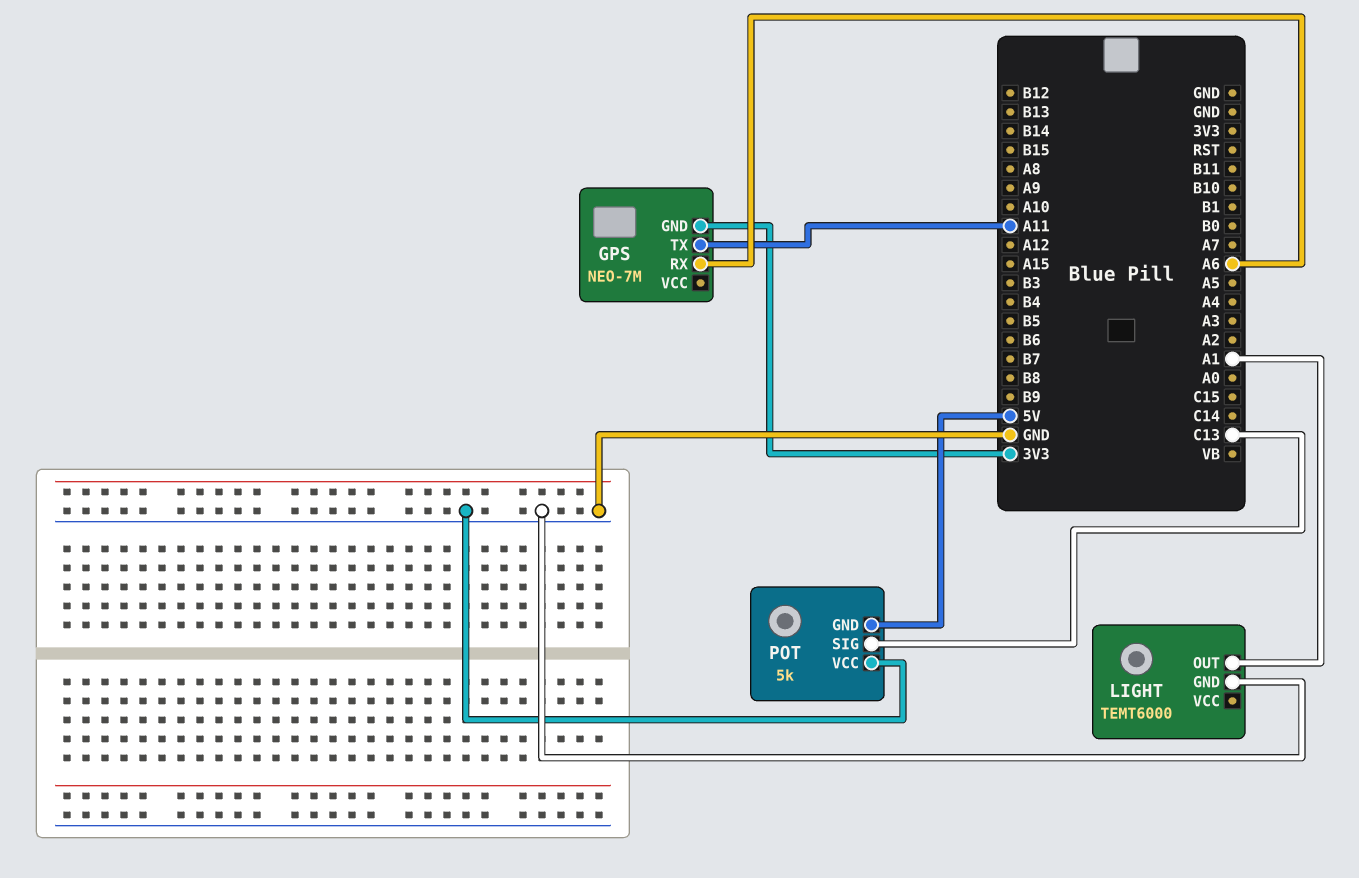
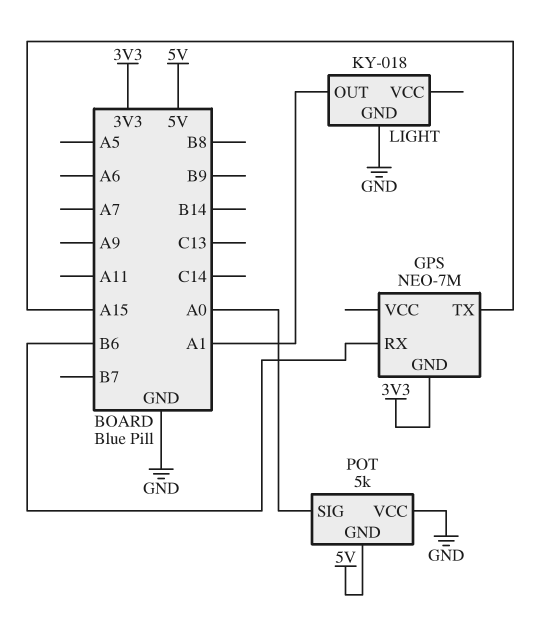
GPS pin RX: A6 -> B6
GPS pin TX: A11 -> A15
LIGHT: TEMT6000 -> KY-018
POT pin SIG: C13 -> A0

